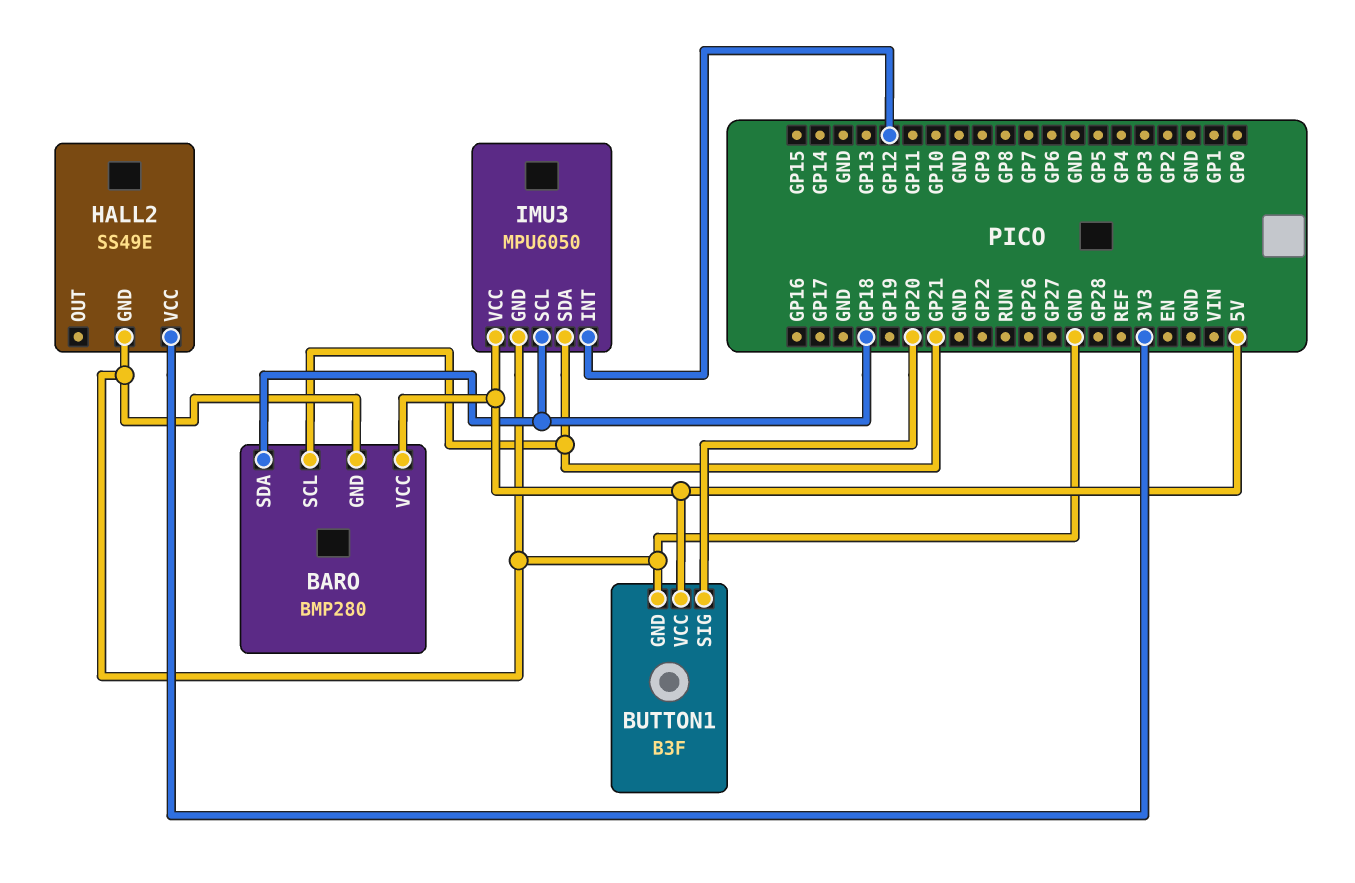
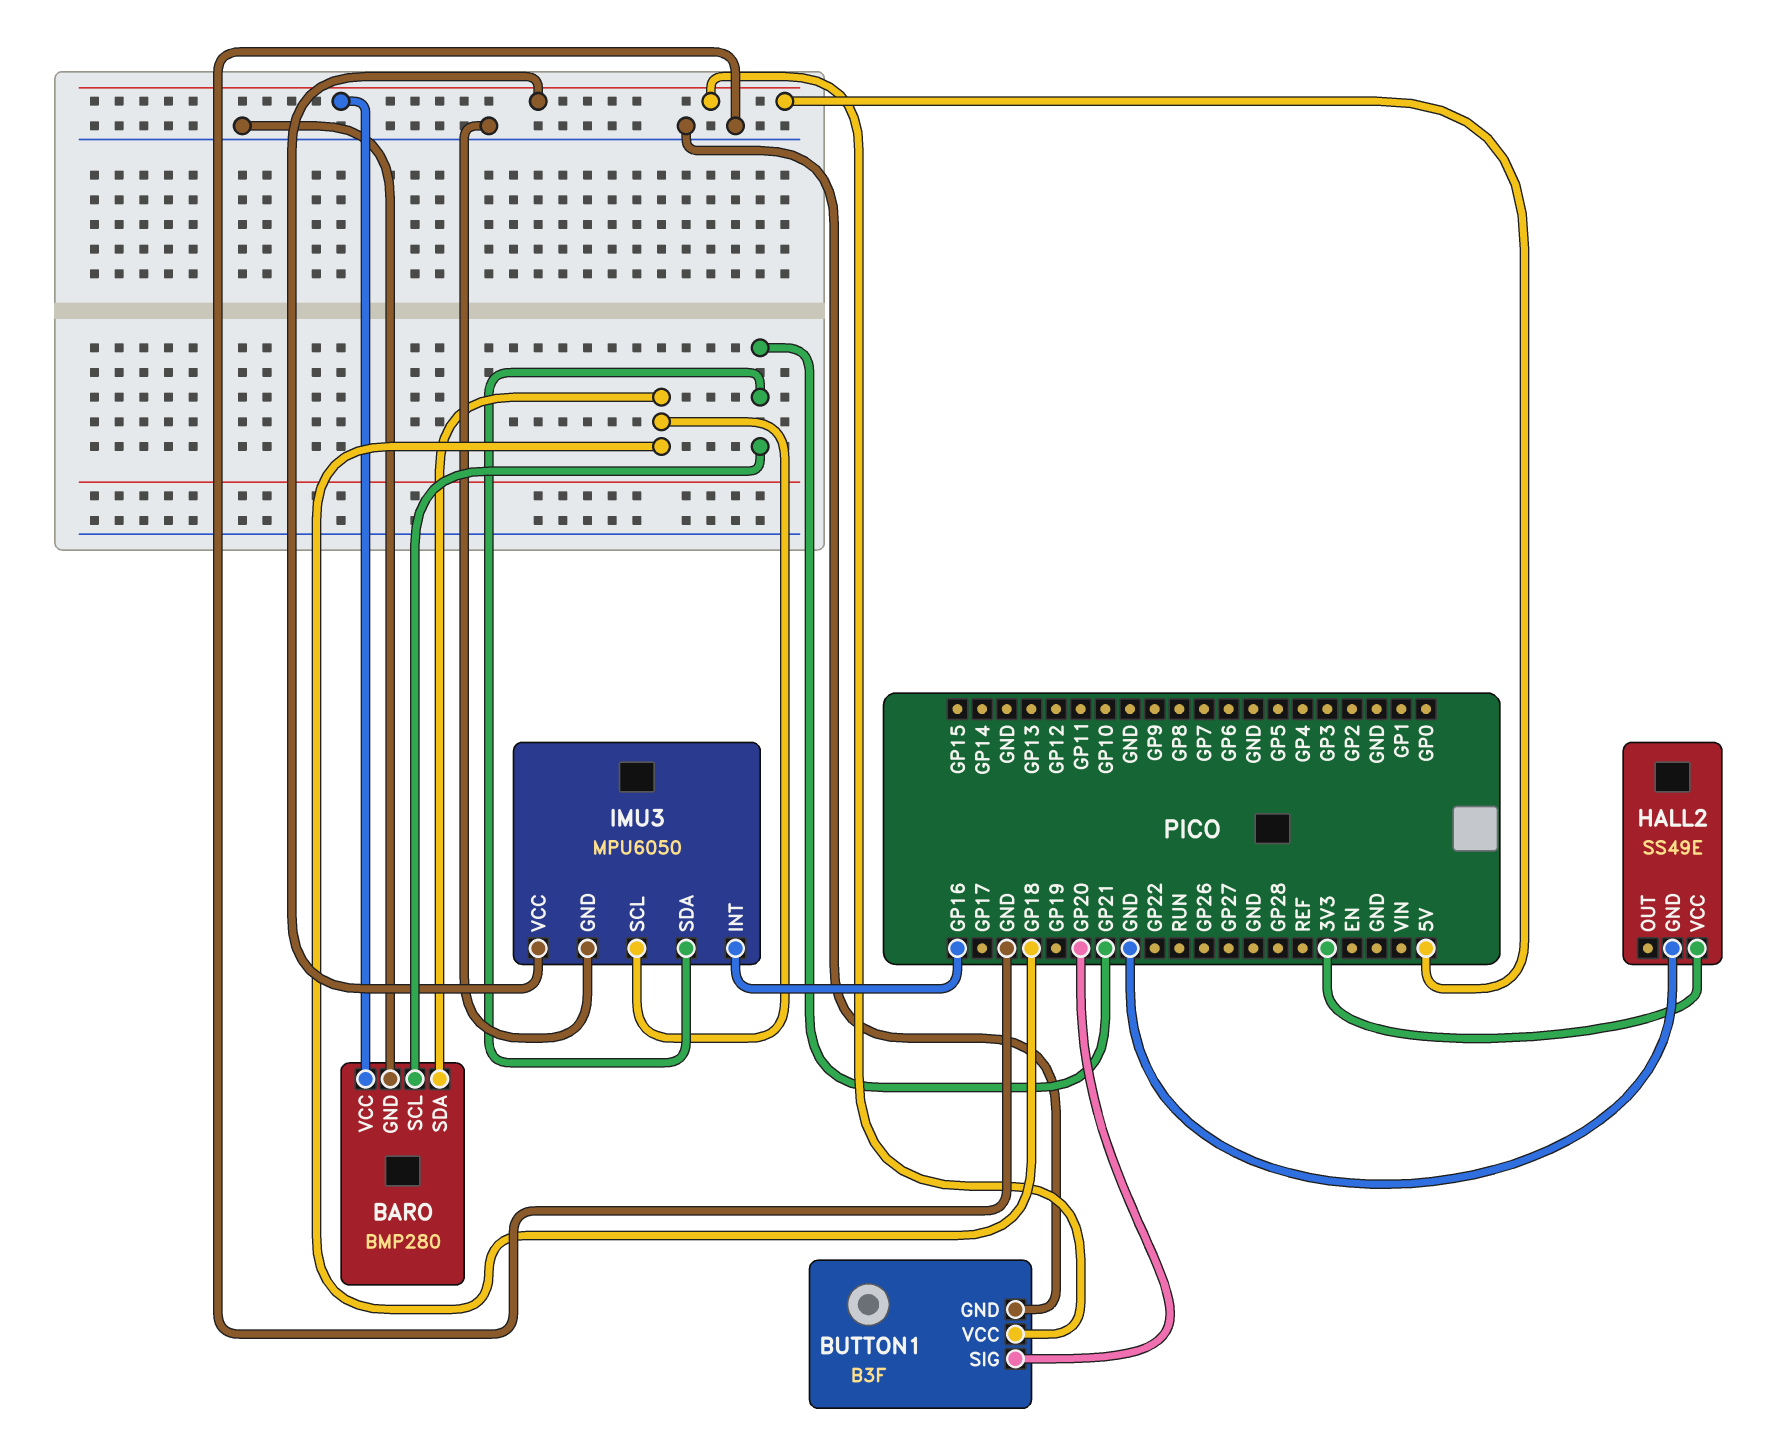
IMU3 pin INT: GP12 -> GP16

